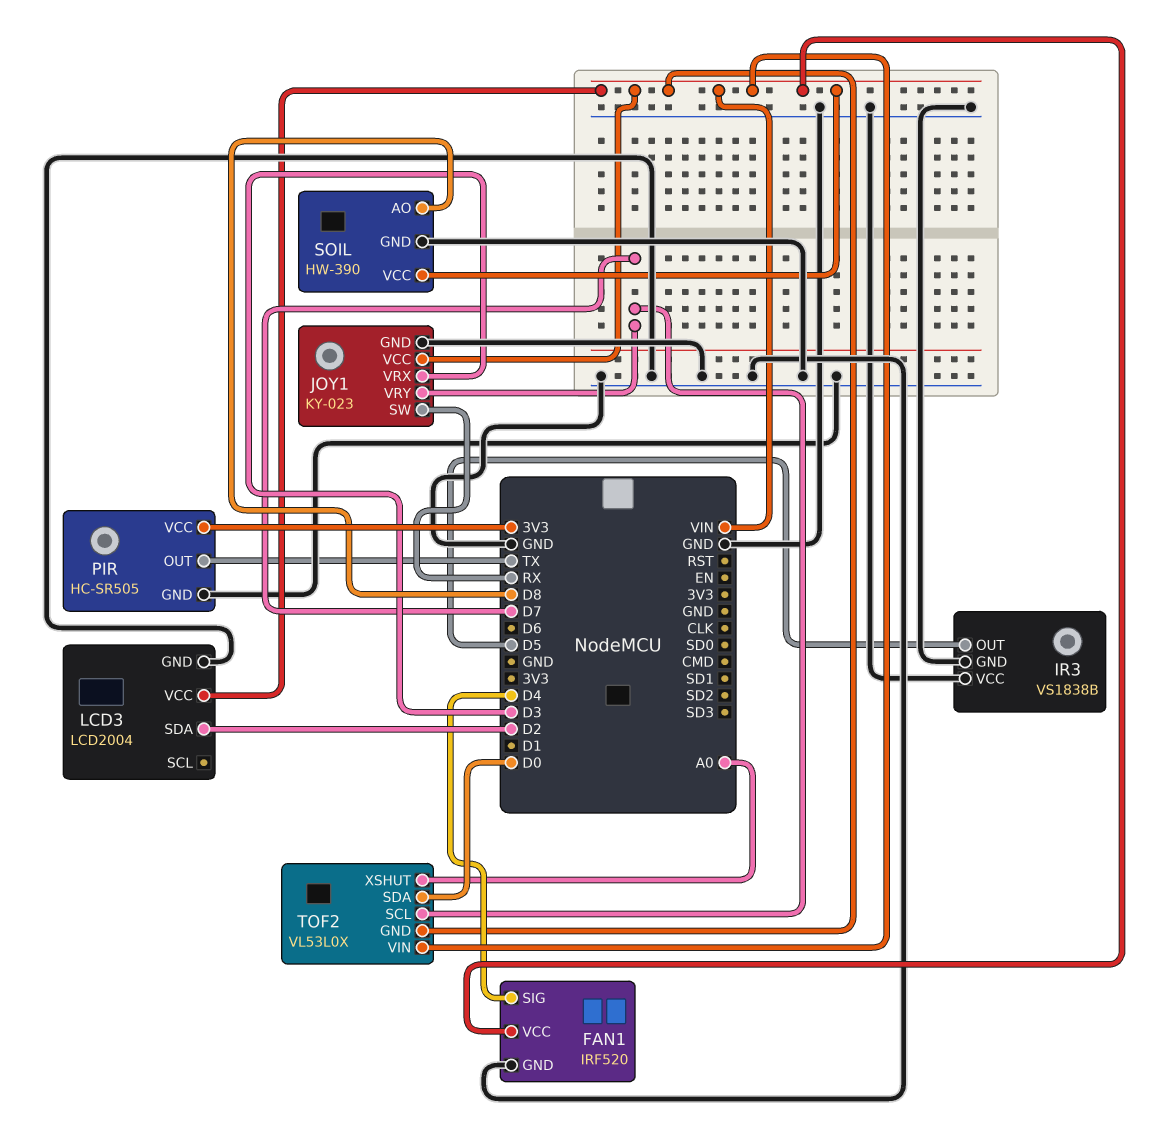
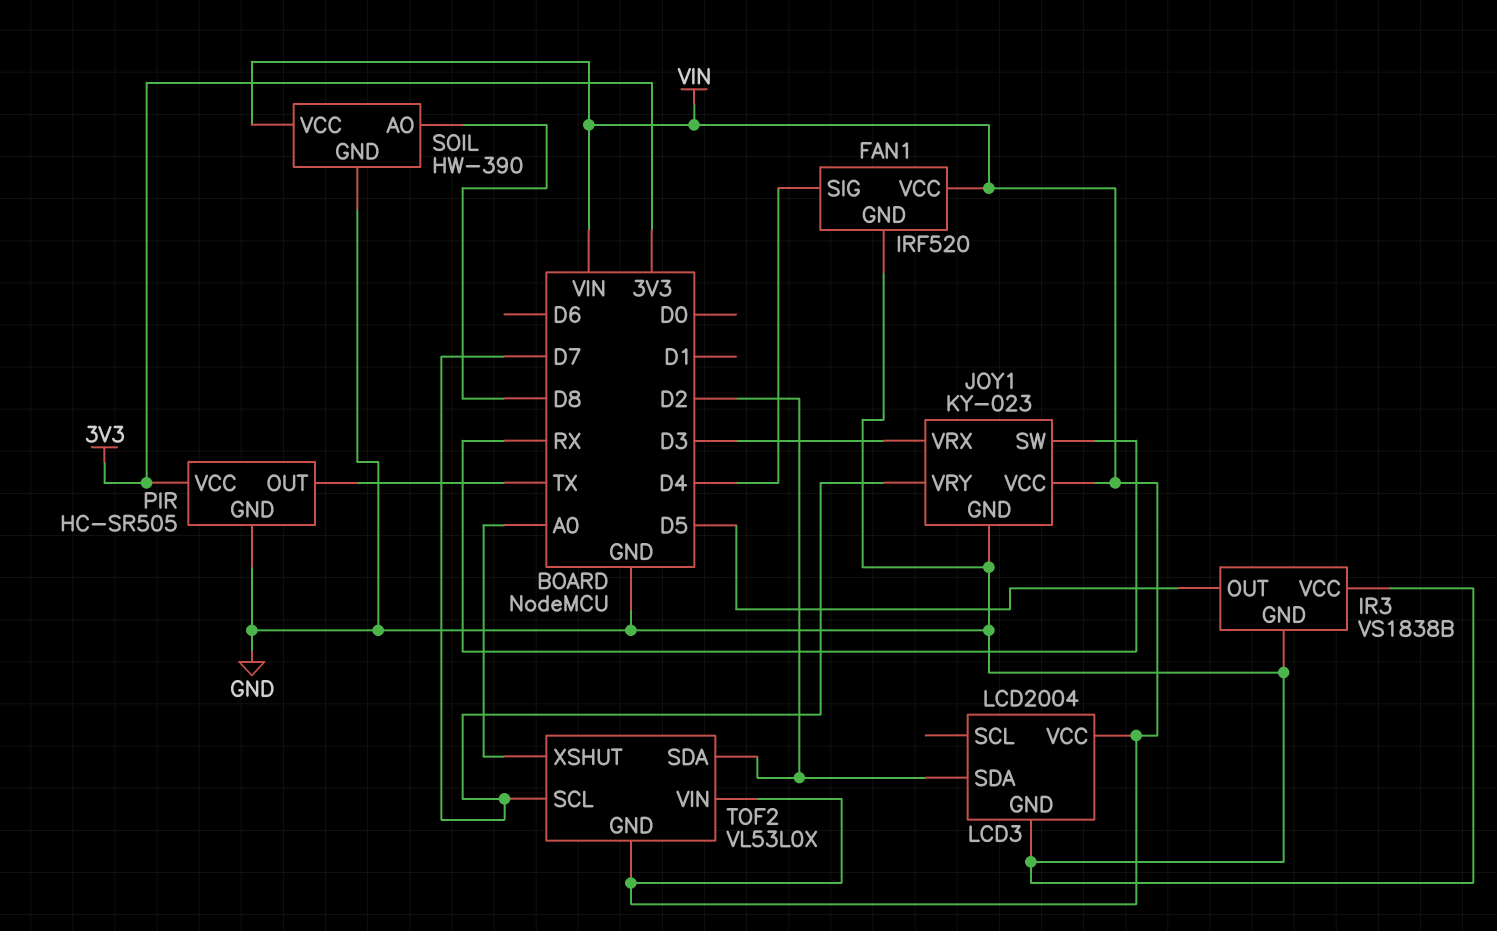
TOF2 pin SDA: D0 -> D2

